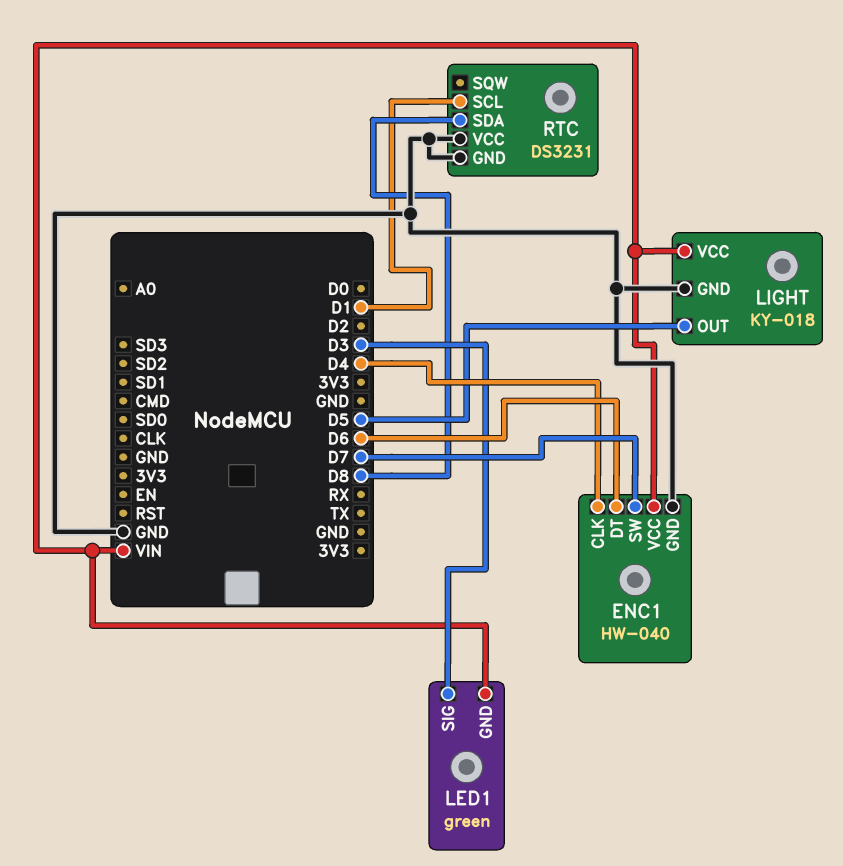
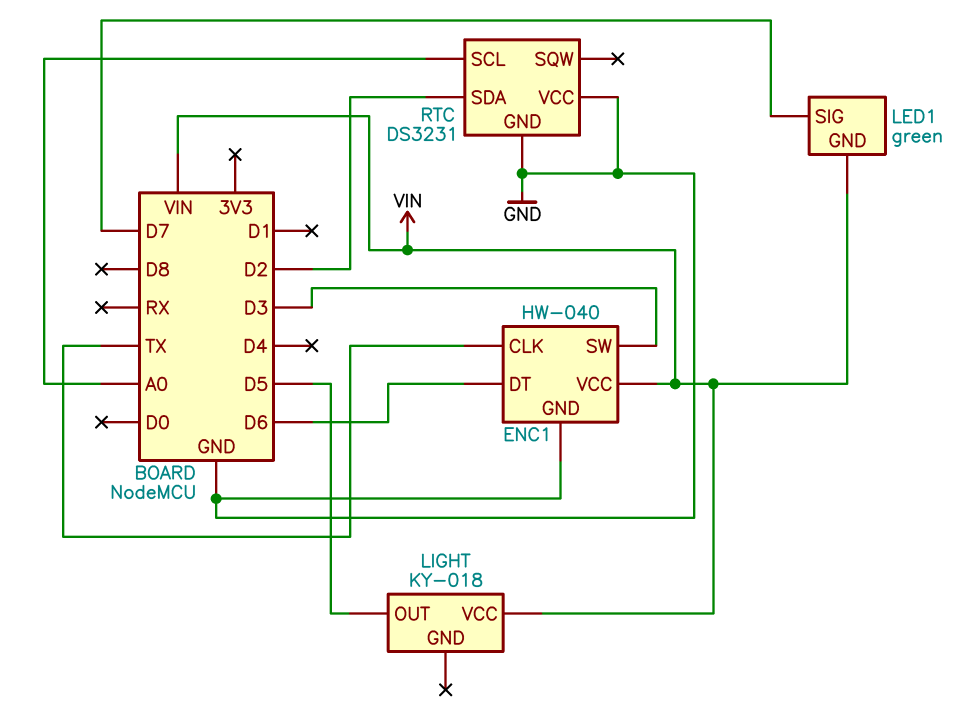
ENC1 pin CLK: D4 -> TX
ENC1 pin SW: D7 -> D3
LED1 pin SIG: D3 -> D7
LIGHT pin GND: GND -> none
RTC pin SCL: D1 -> A0
RTC pin SDA: D8 -> D2

